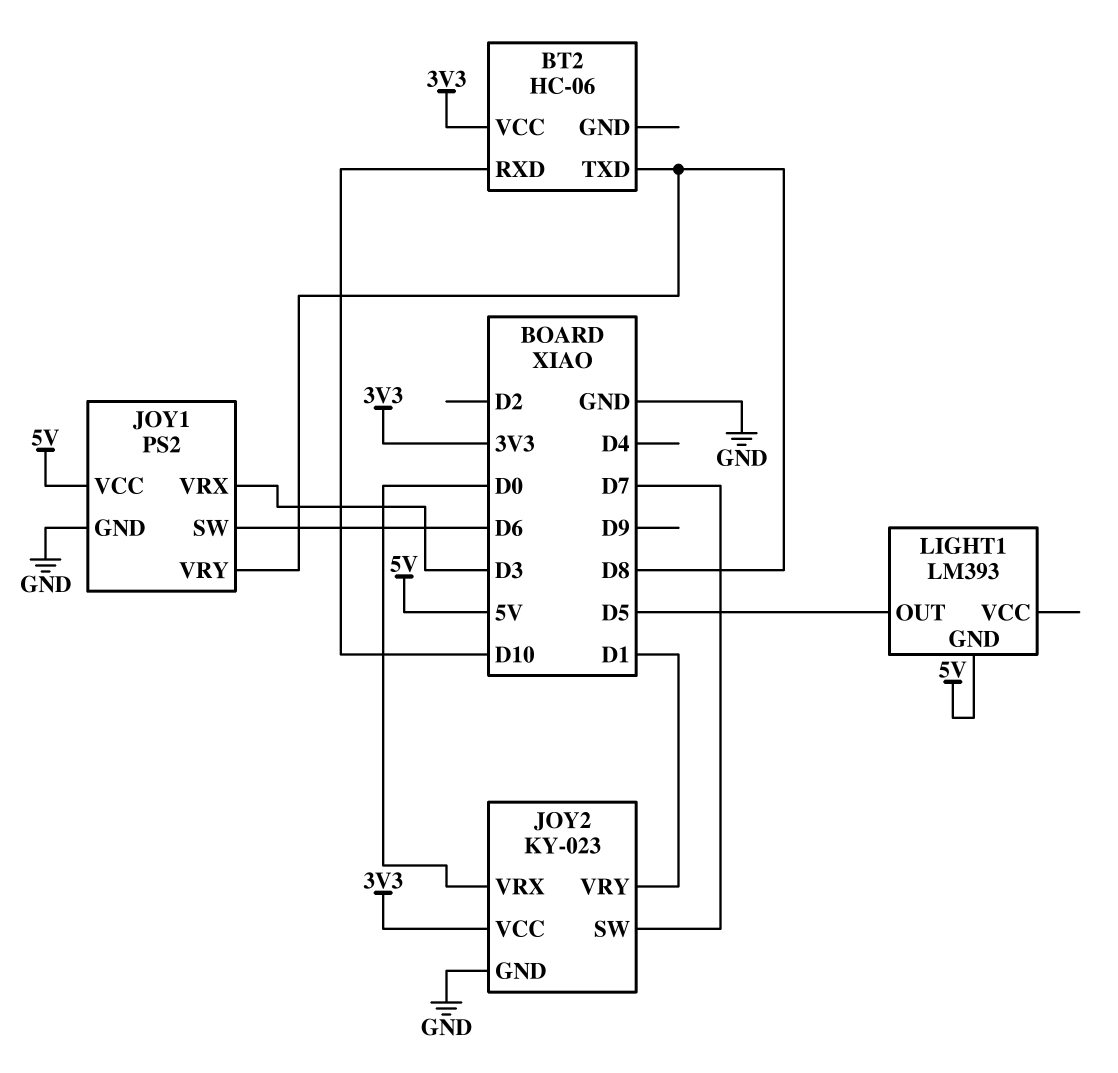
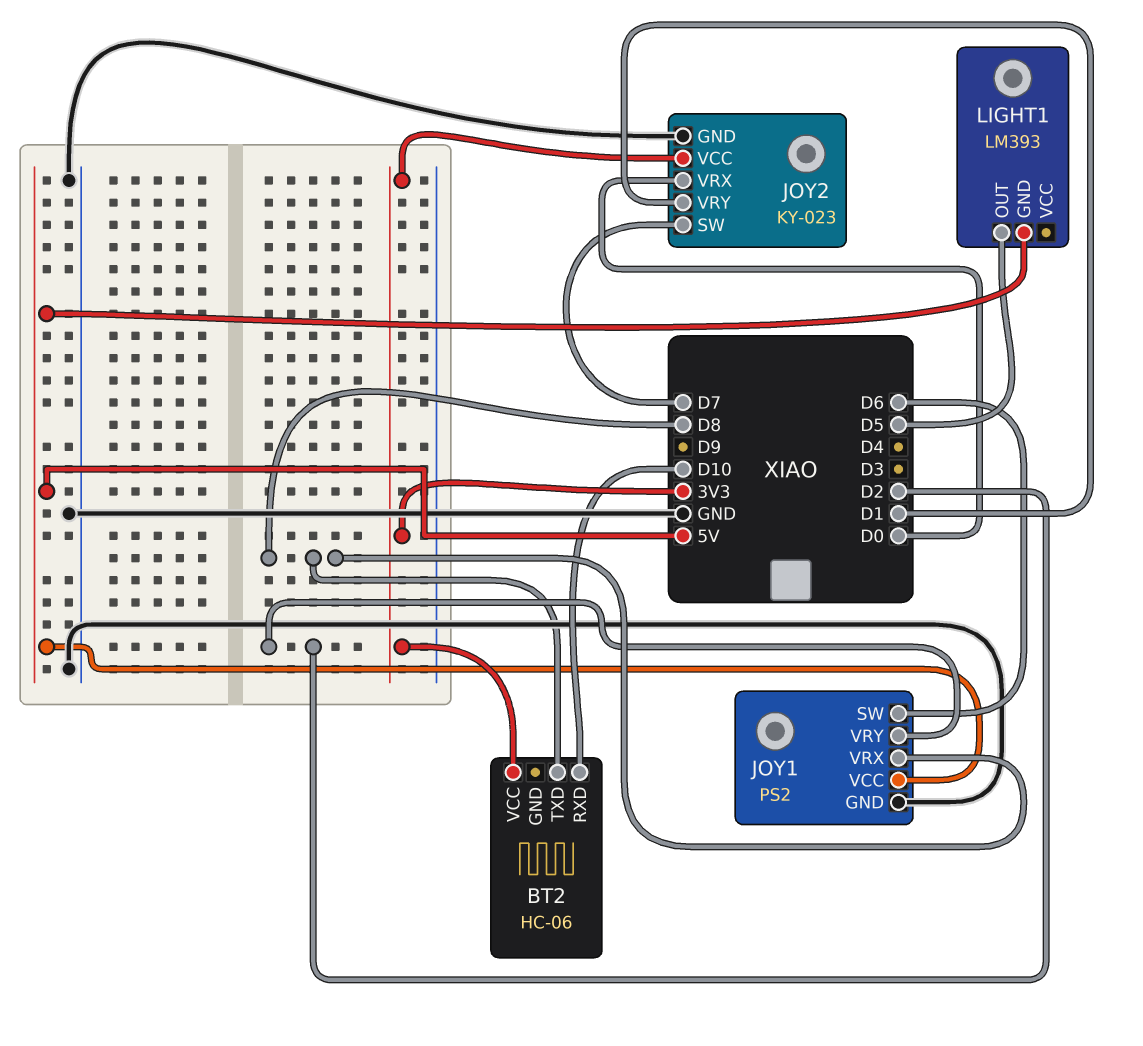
JOY1 pin VRX: D3 -> D8
JOY1 pin VRY: D8 -> D2

